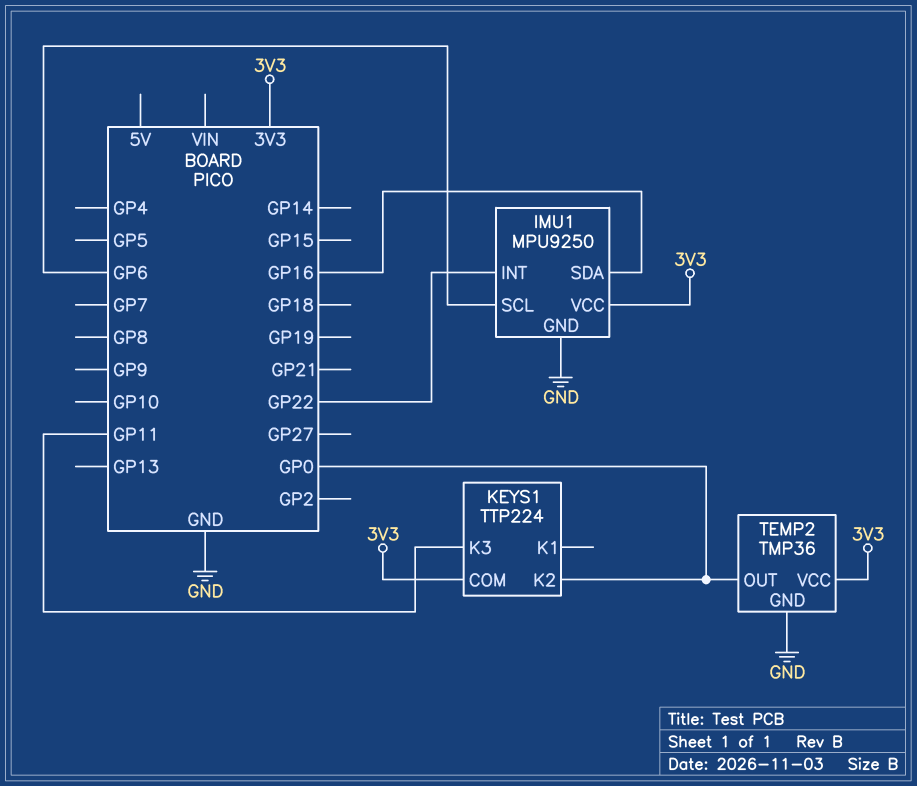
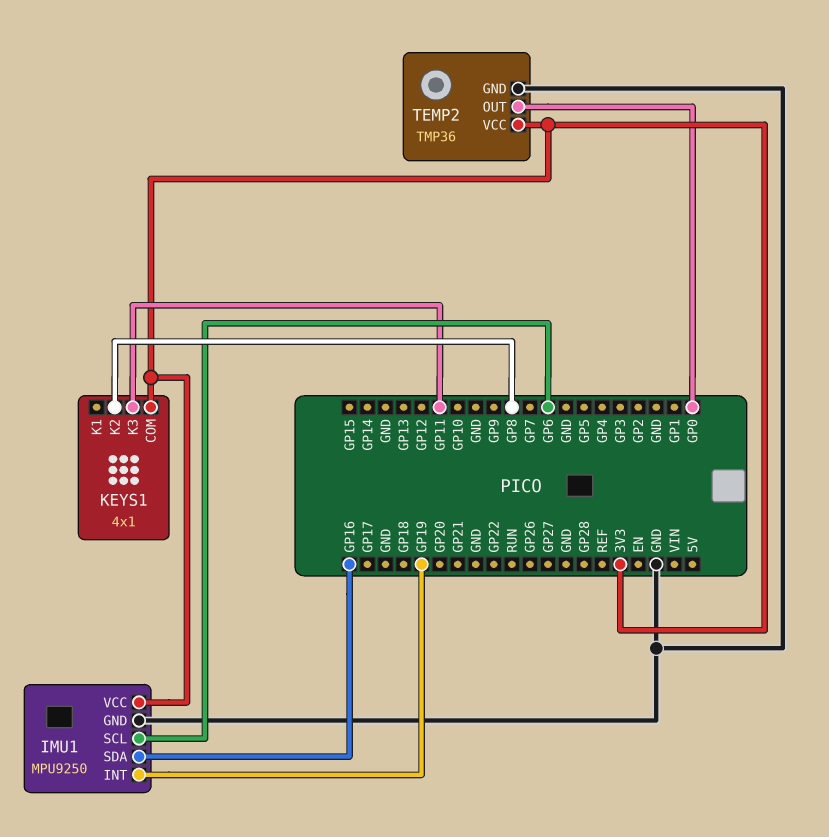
IMU1 pin INT: GP22 -> GP19
KEYS1: TTP224 -> 4x1
KEYS1 pin K2: GP0 -> GP8

